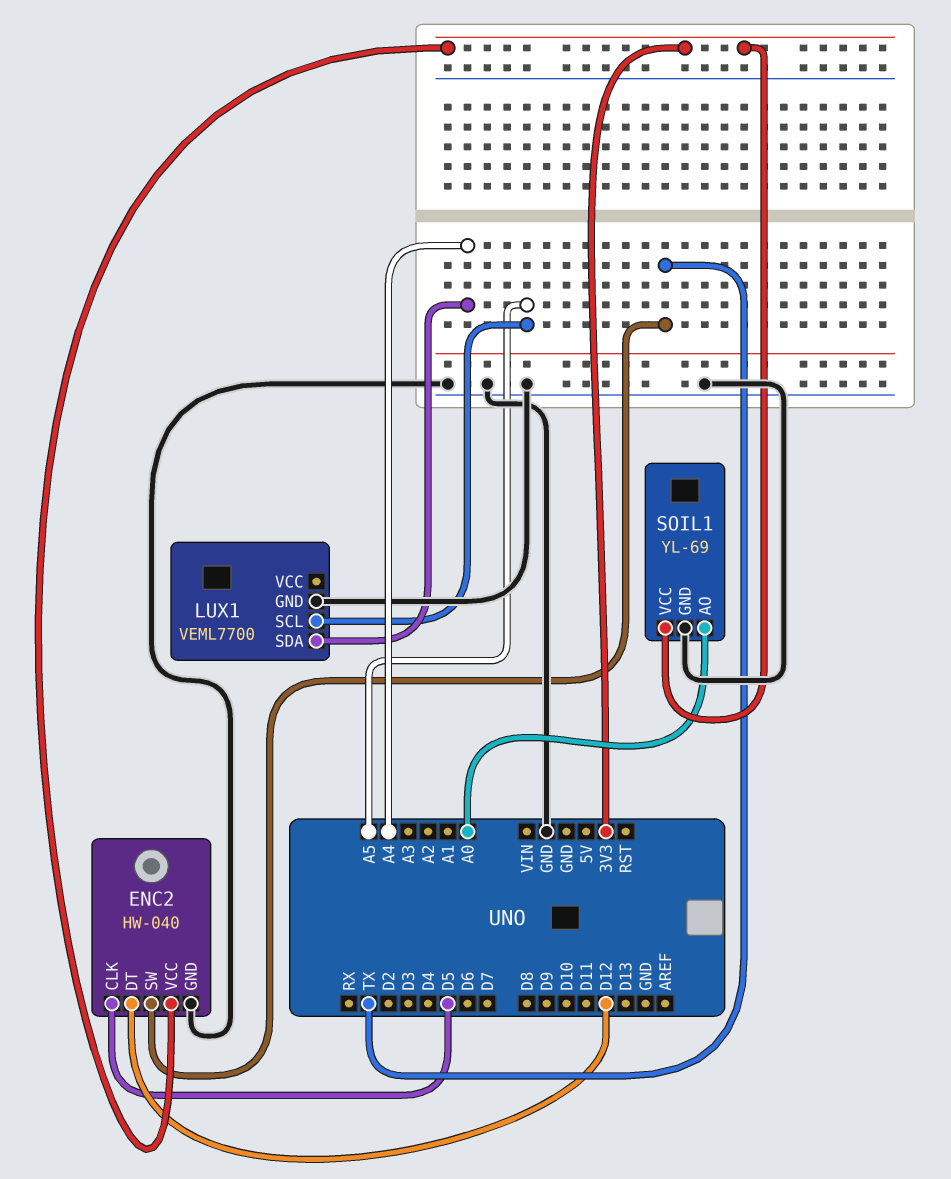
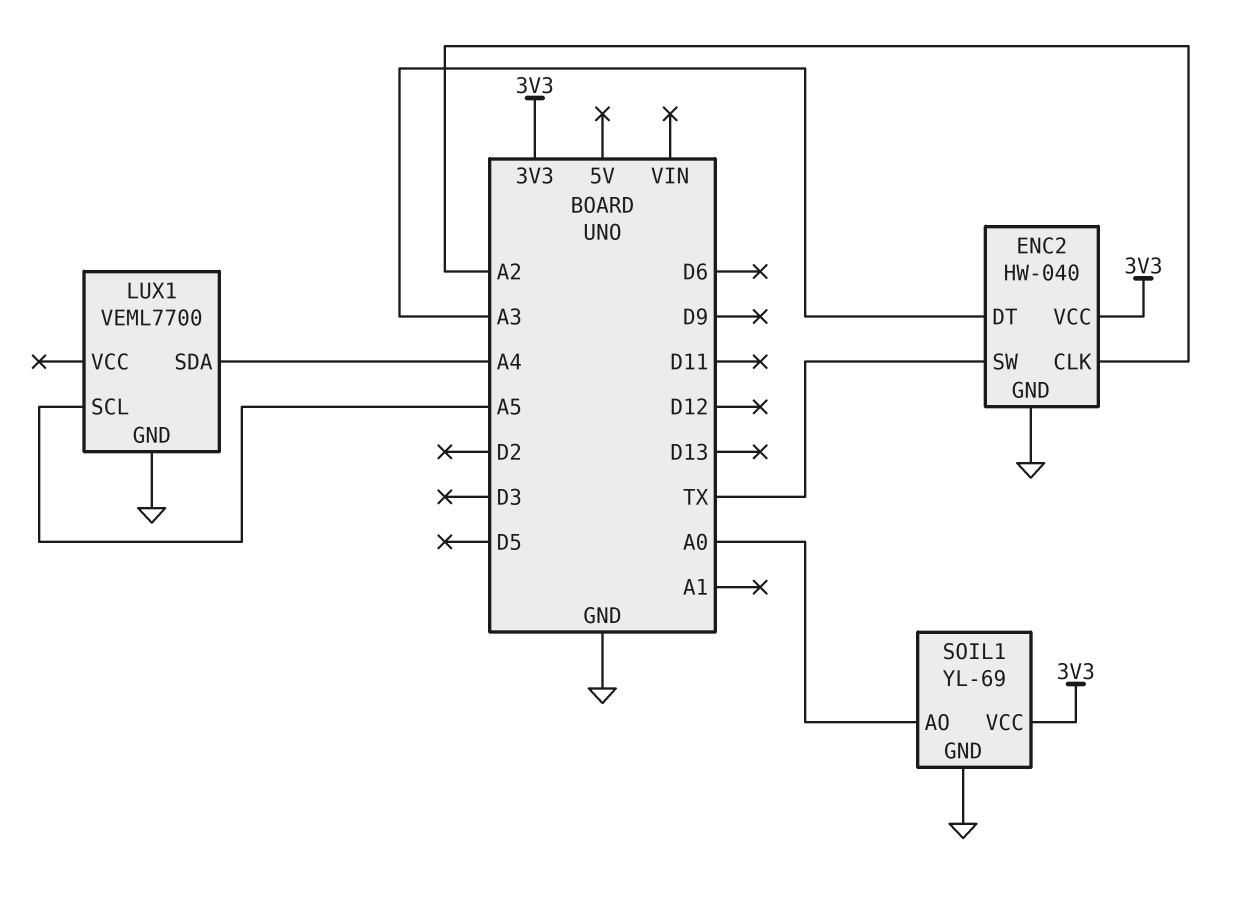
ENC2 pin CLK: D5 -> A2
ENC2 pin DT: D12 -> A3

